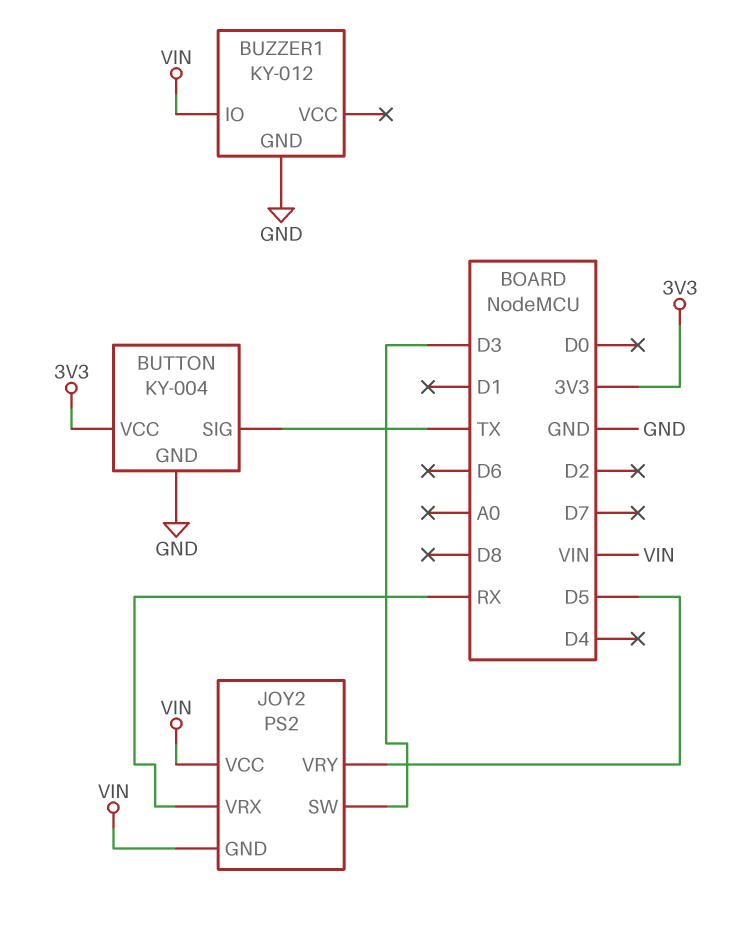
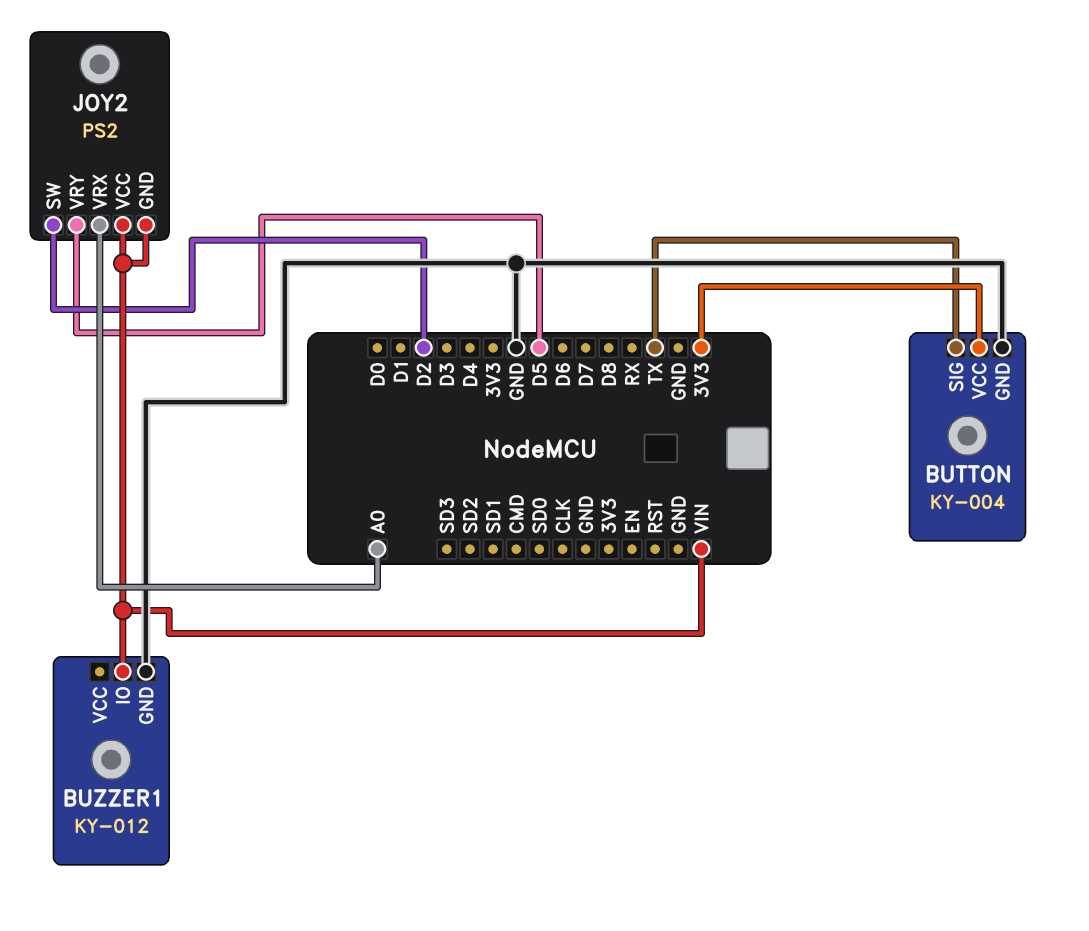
JOY2 pin SW: D3 -> D2
JOY2 pin VRX: RX -> A0

